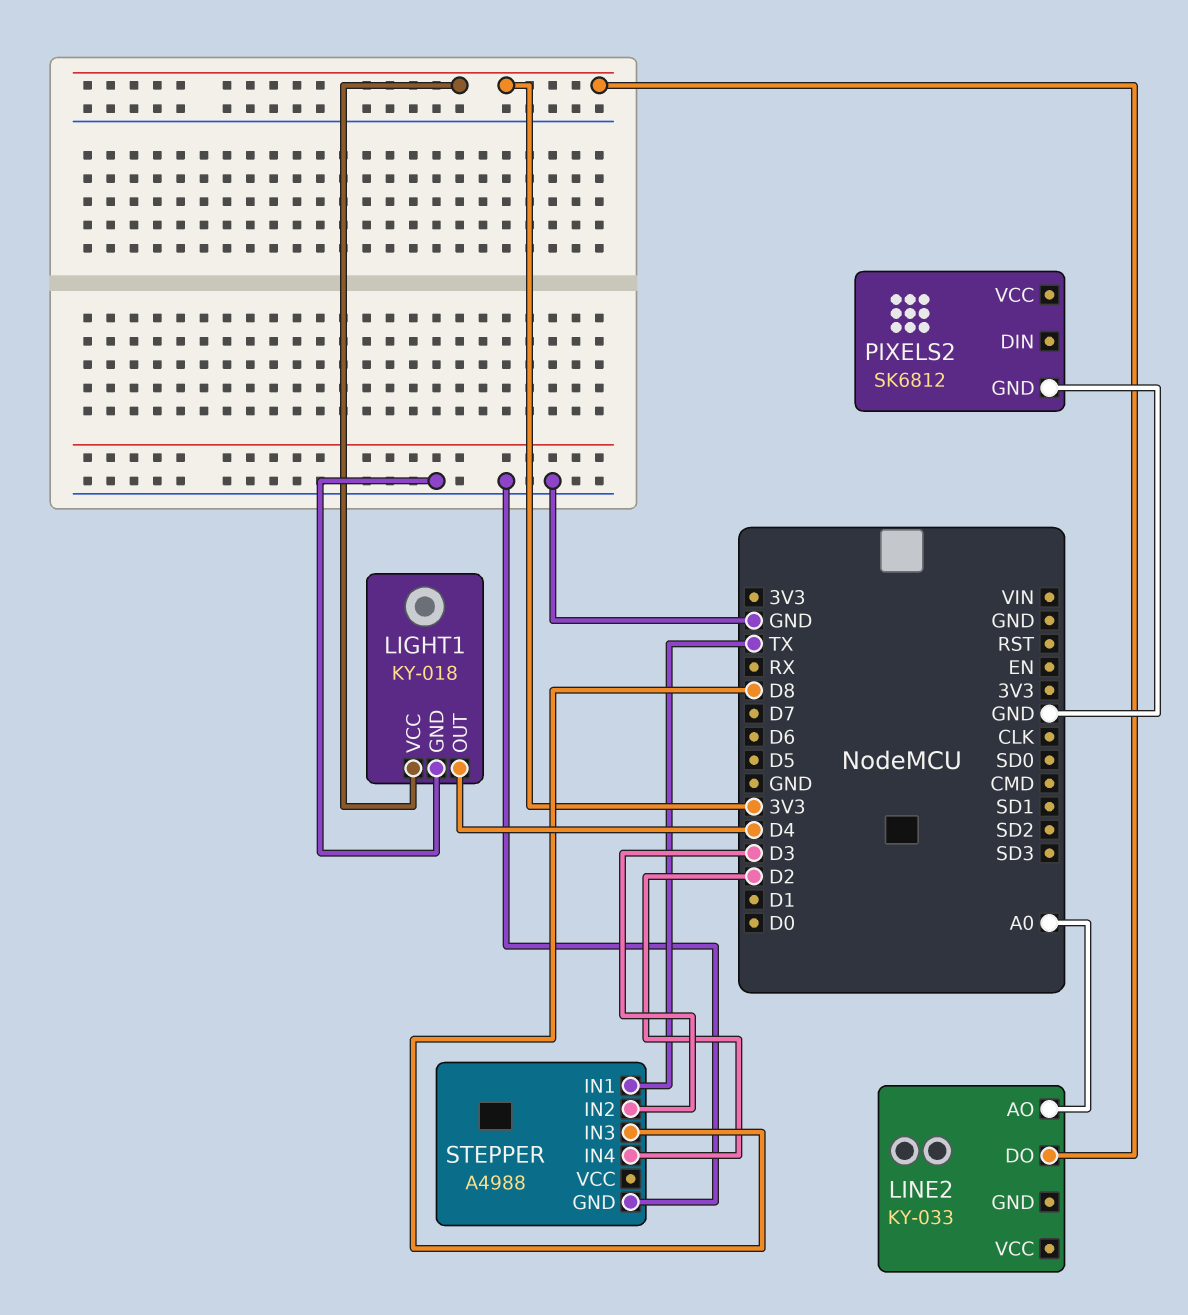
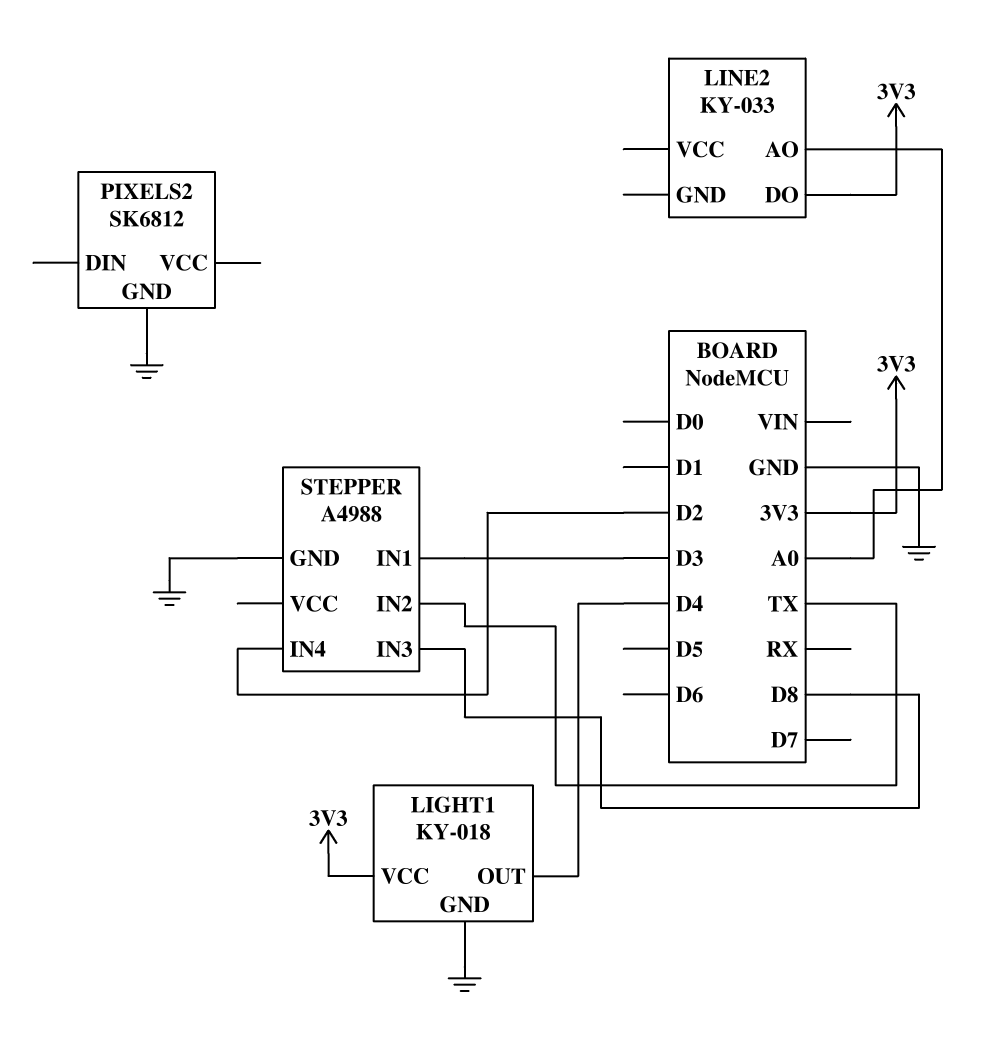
STEPPER pin IN1: TX -> D3
STEPPER pin IN2: D3 -> TX

